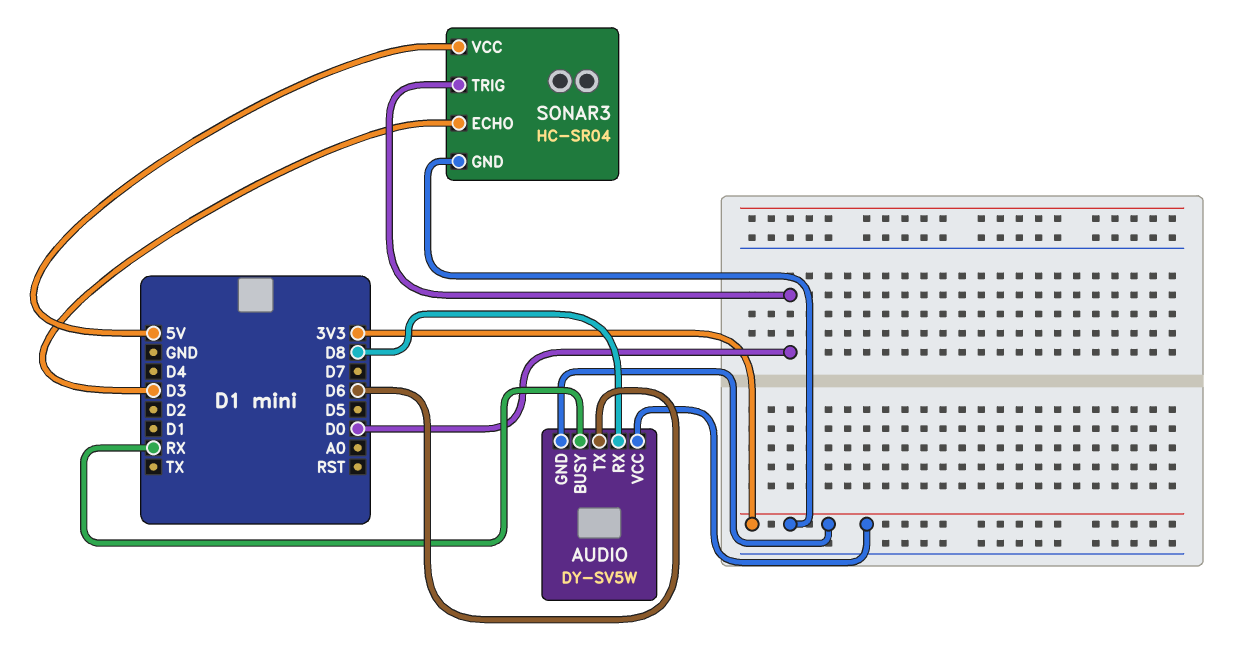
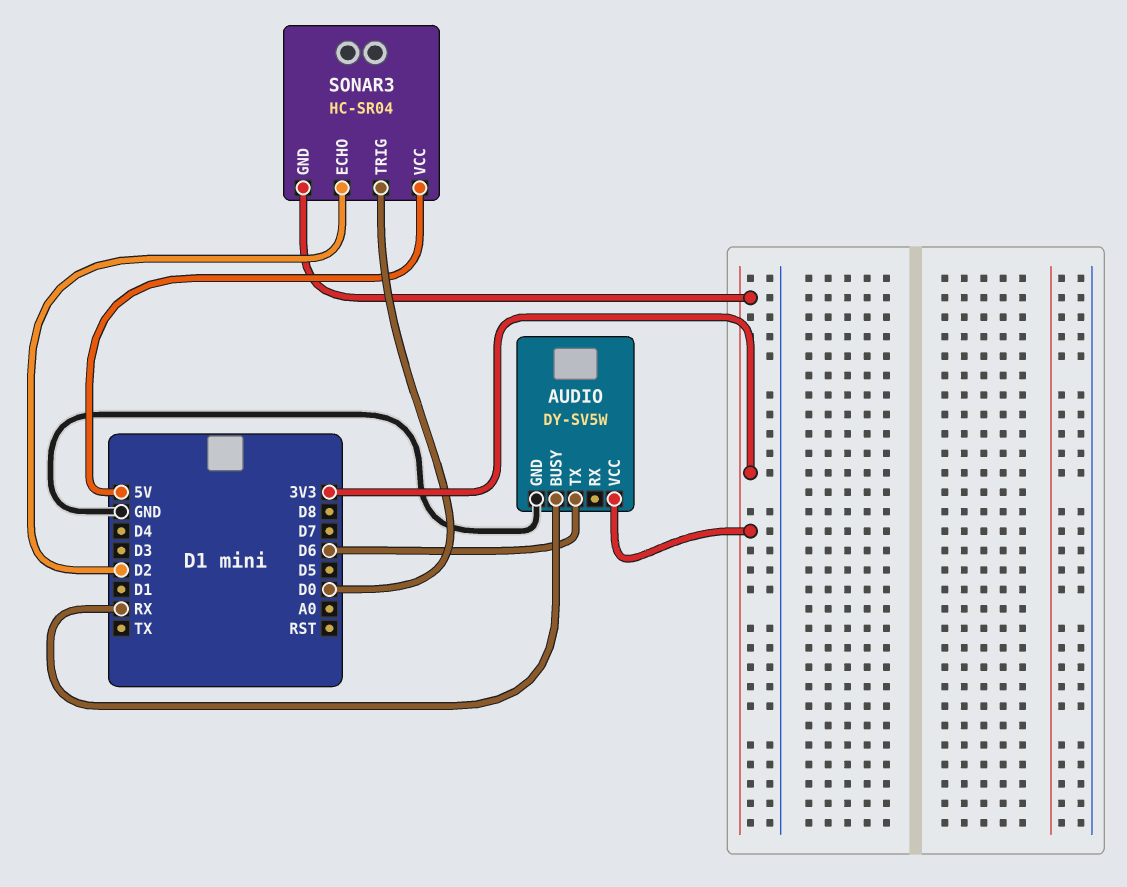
AUDIO pin GND: 3V3 -> GND
AUDIO pin RX: D8 -> none
SONAR3 pin ECHO: D3 -> D2

